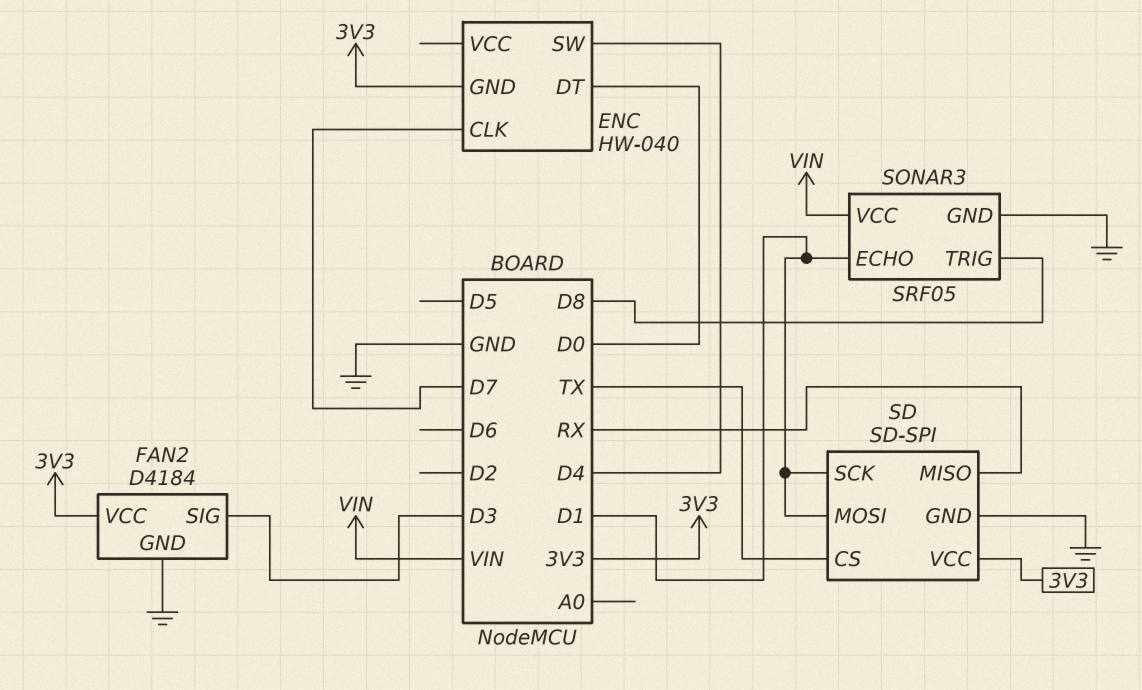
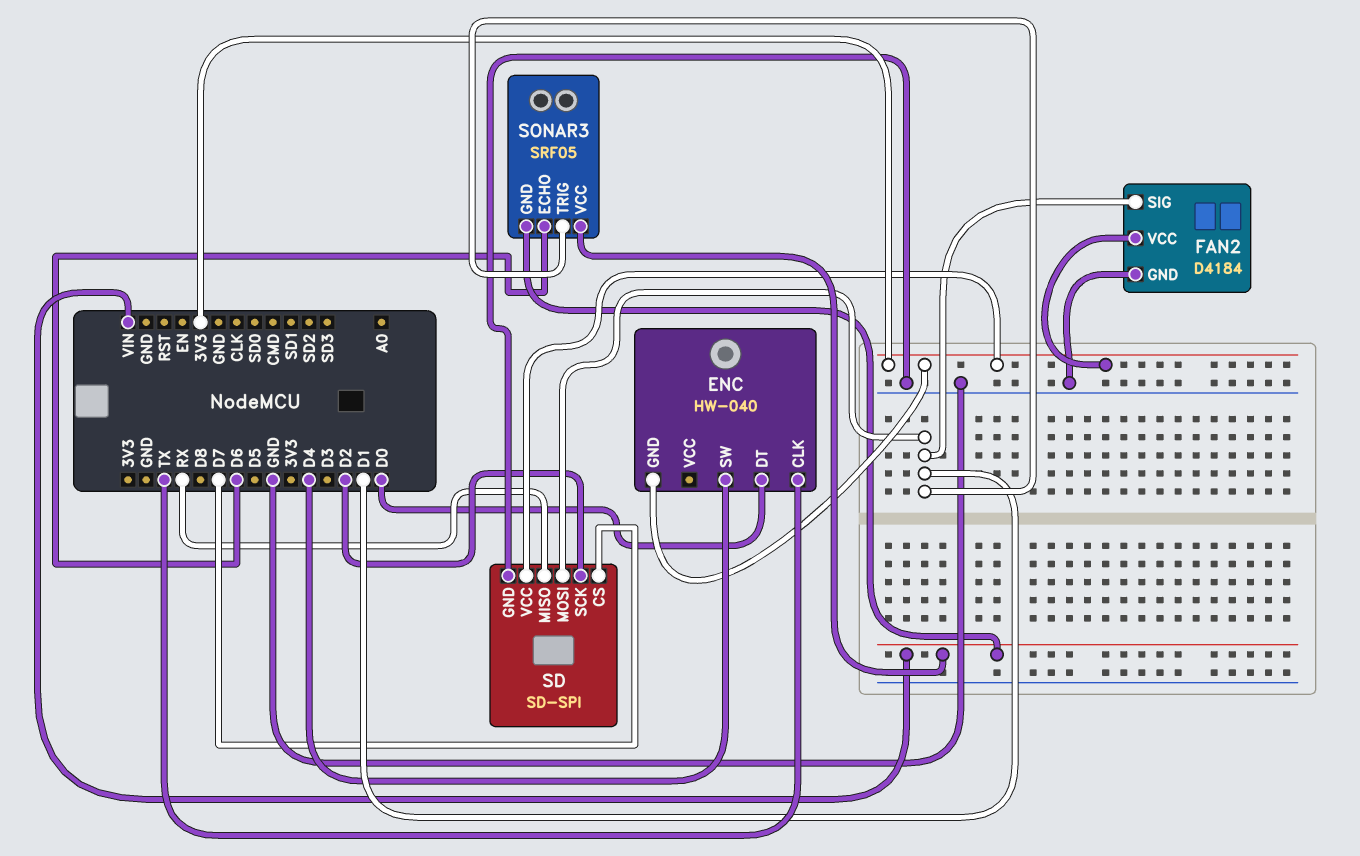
ENC pin CLK: D7 -> TX
FAN2 pin SIG: D3 -> D1
SD pin CS: TX -> D7
SD pin SCK: D1 -> D2
SONAR3 pin ECHO: D1 -> D6
SONAR3 pin GND: GND -> VIN
SONAR3 pin TRIG: D8 -> D1

